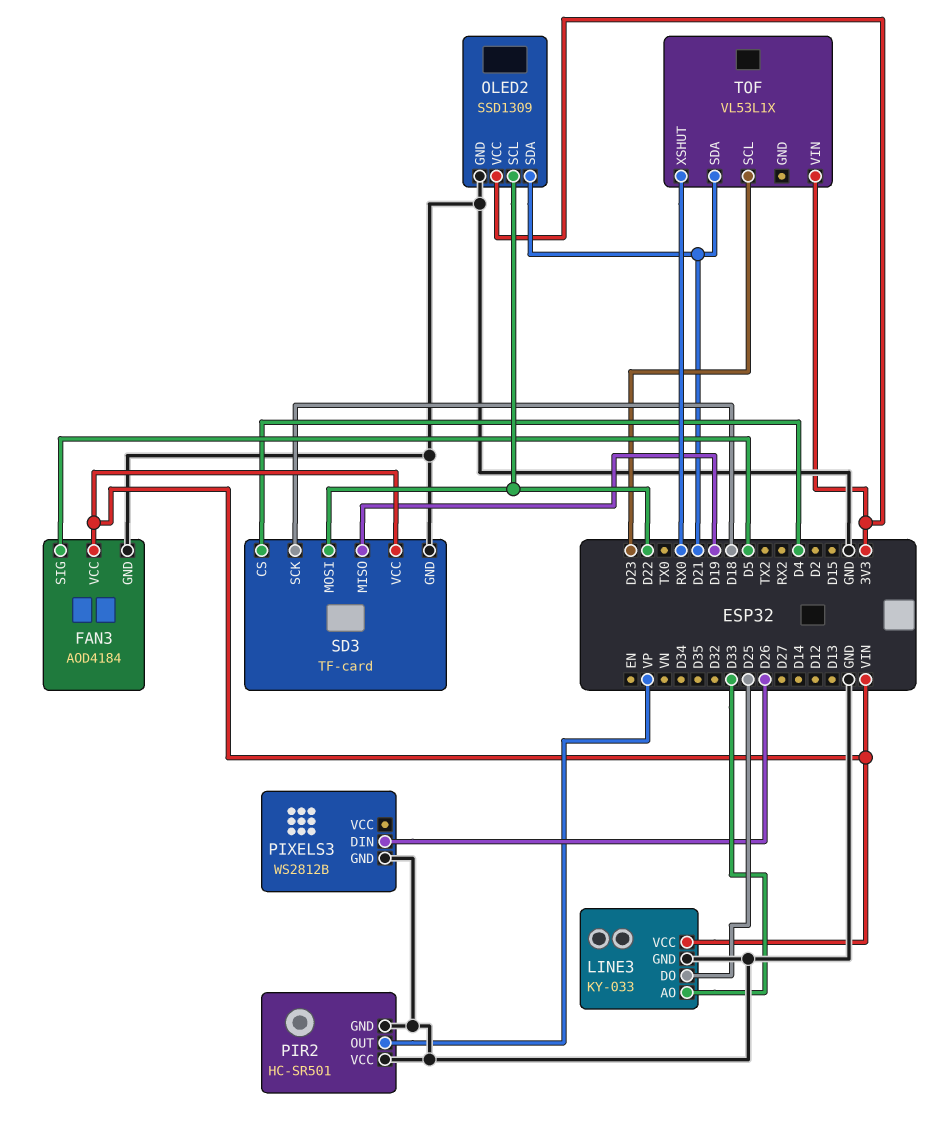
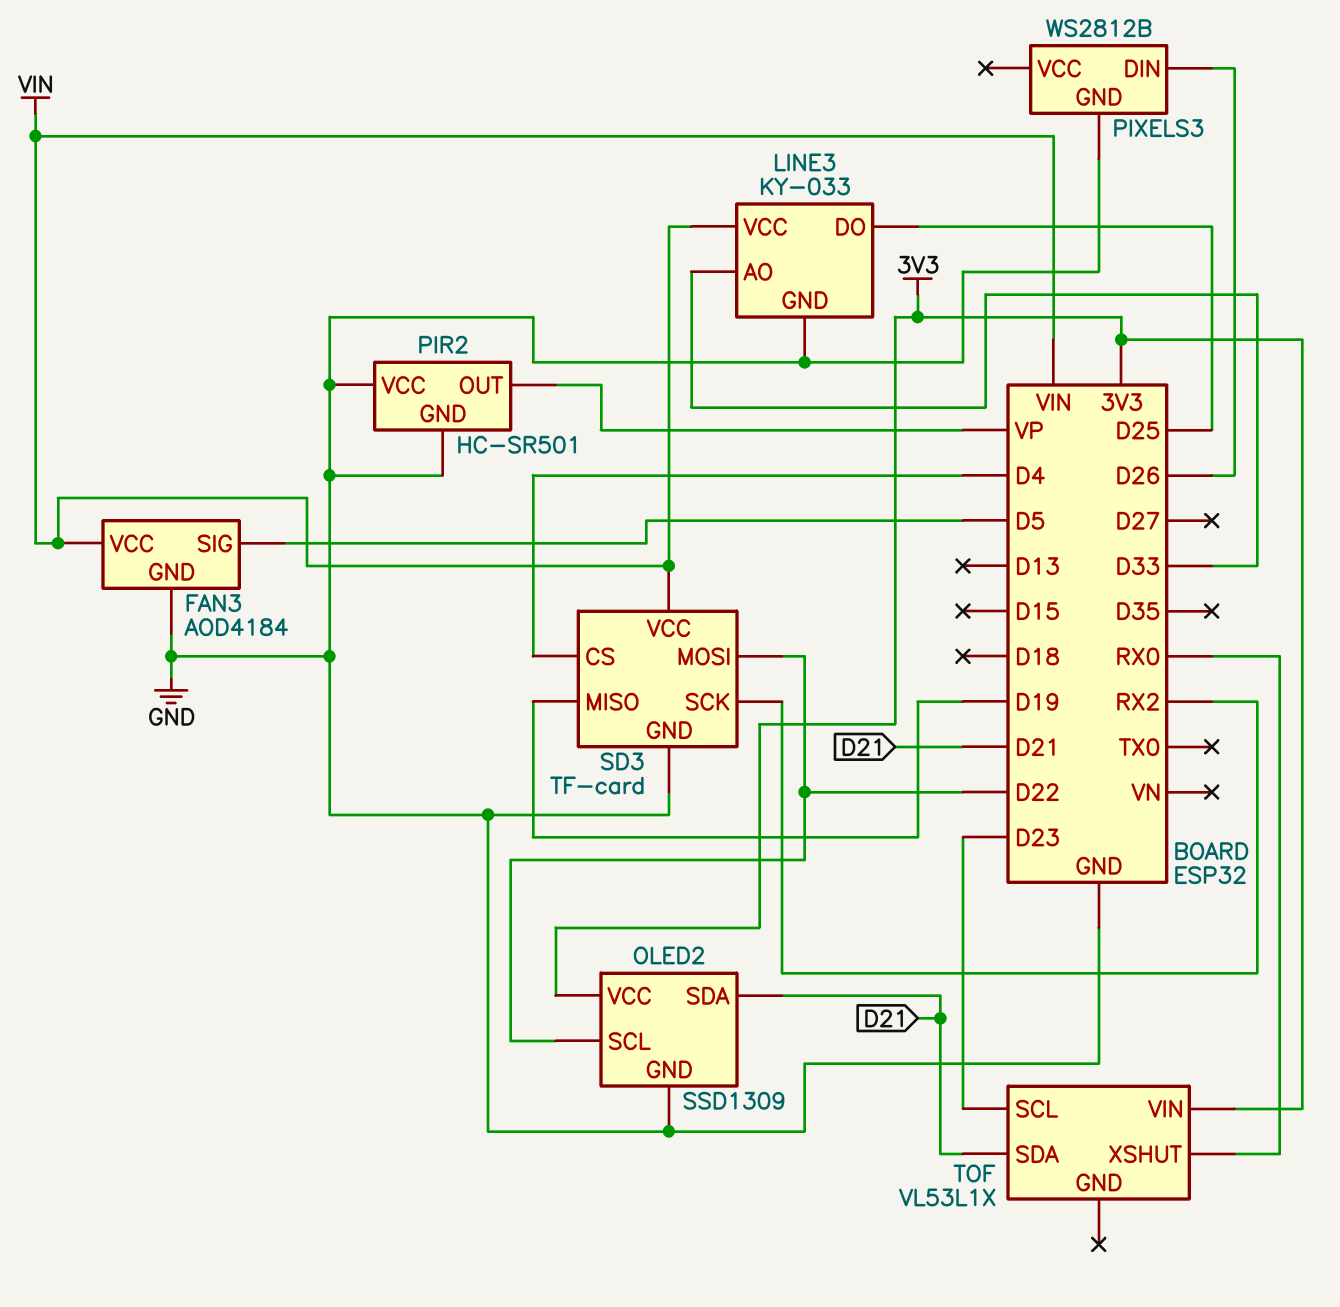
SD3 pin SCK: D18 -> RX2

